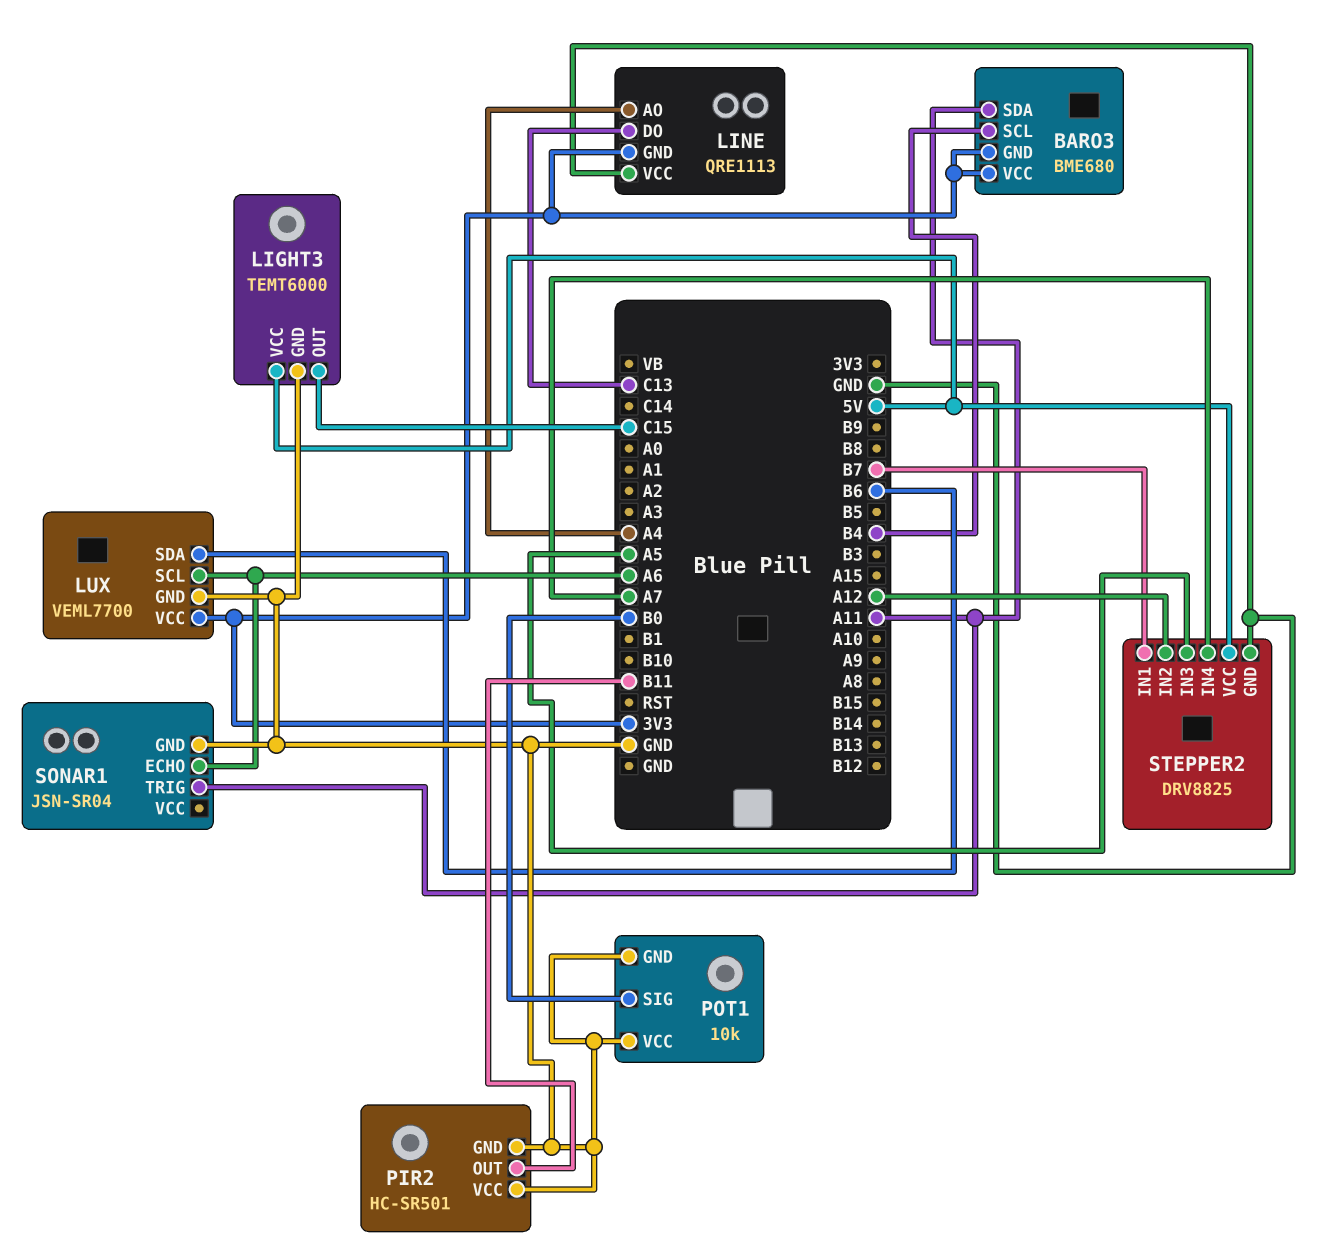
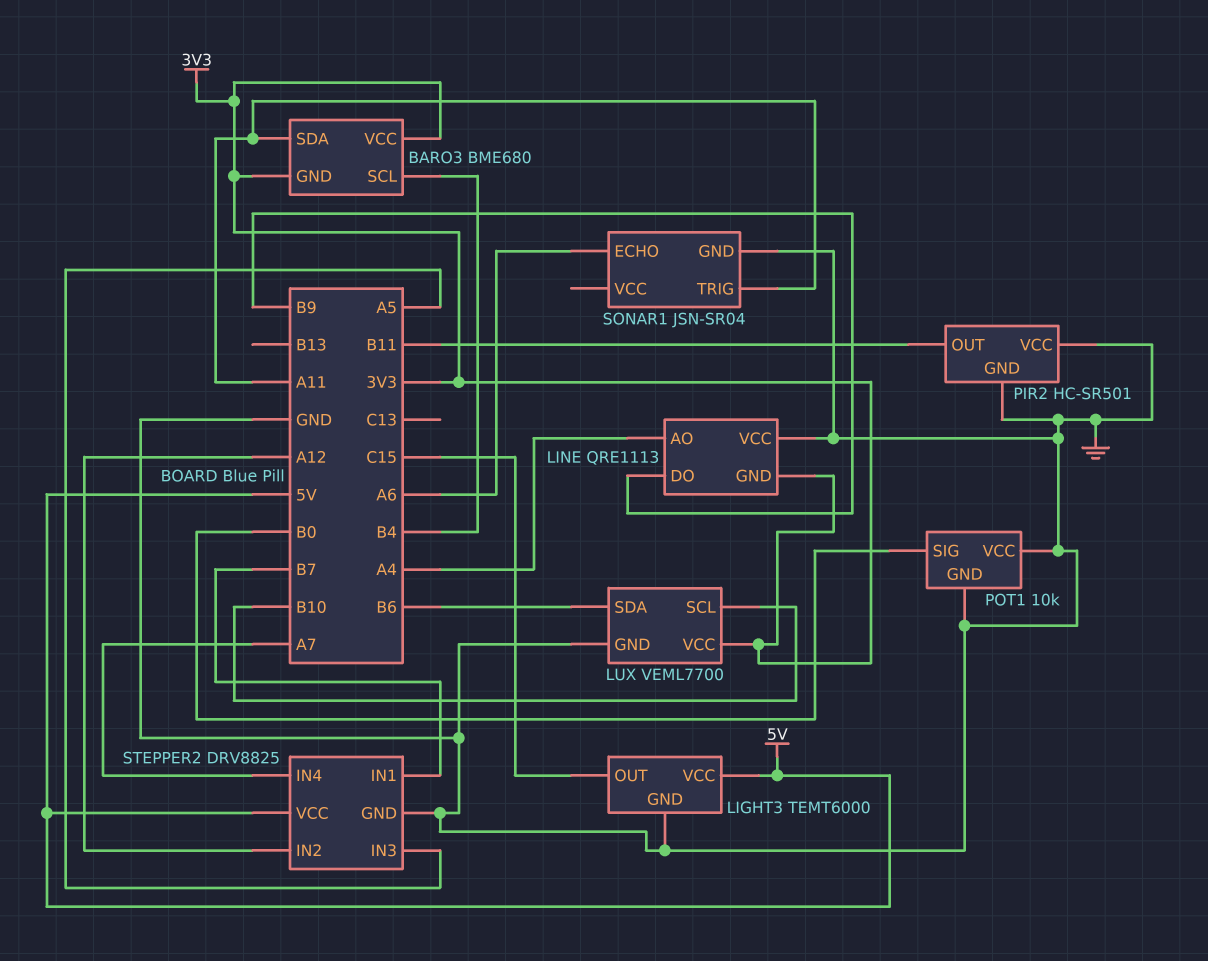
LINE pin DO: C13 -> B9
LUX pin SCL: A6 -> B10

